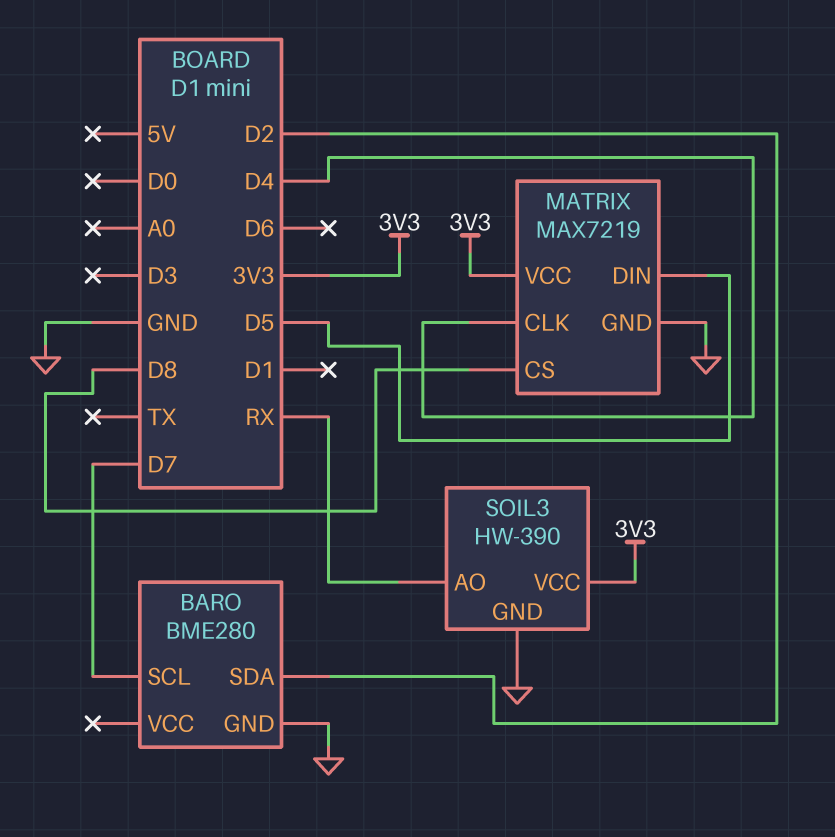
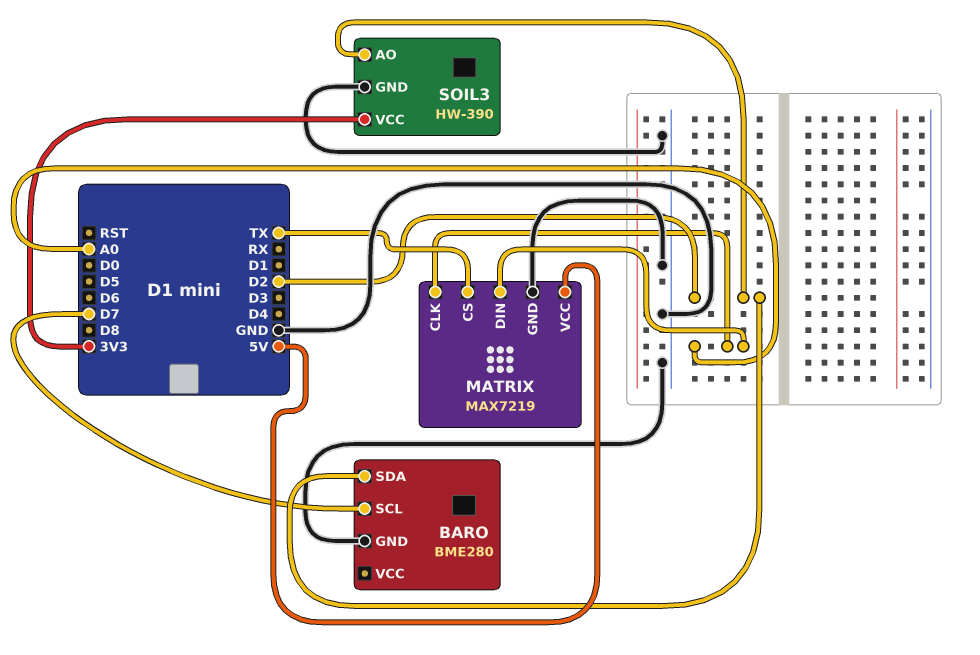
MATRIX pin CLK: D4 -> A0
MATRIX pin CS: D8 -> TX
MATRIX pin DIN: D5 -> A0
MATRIX pin VCC: 3V3 -> 5V
SOIL3 pin AO: RX -> D2

